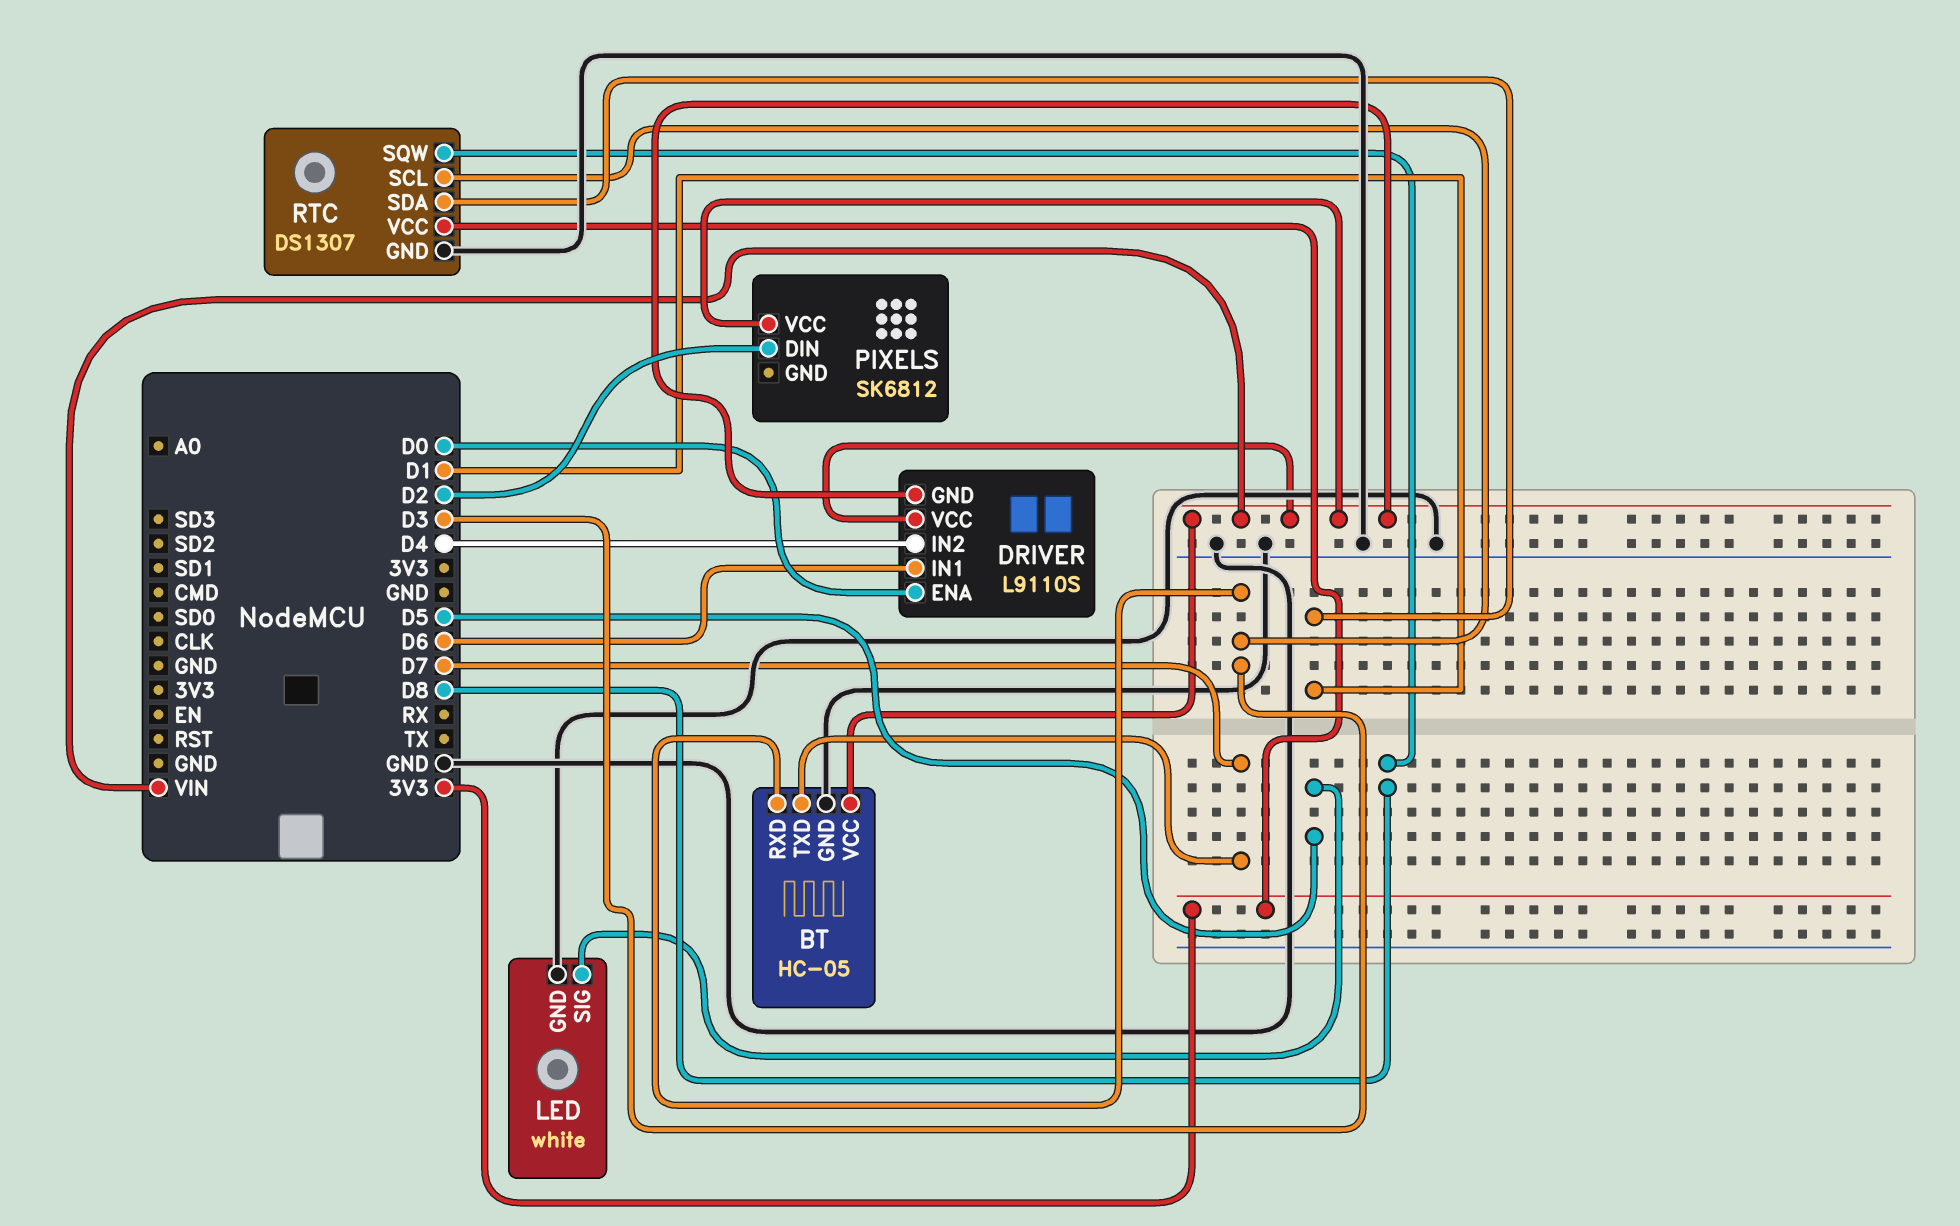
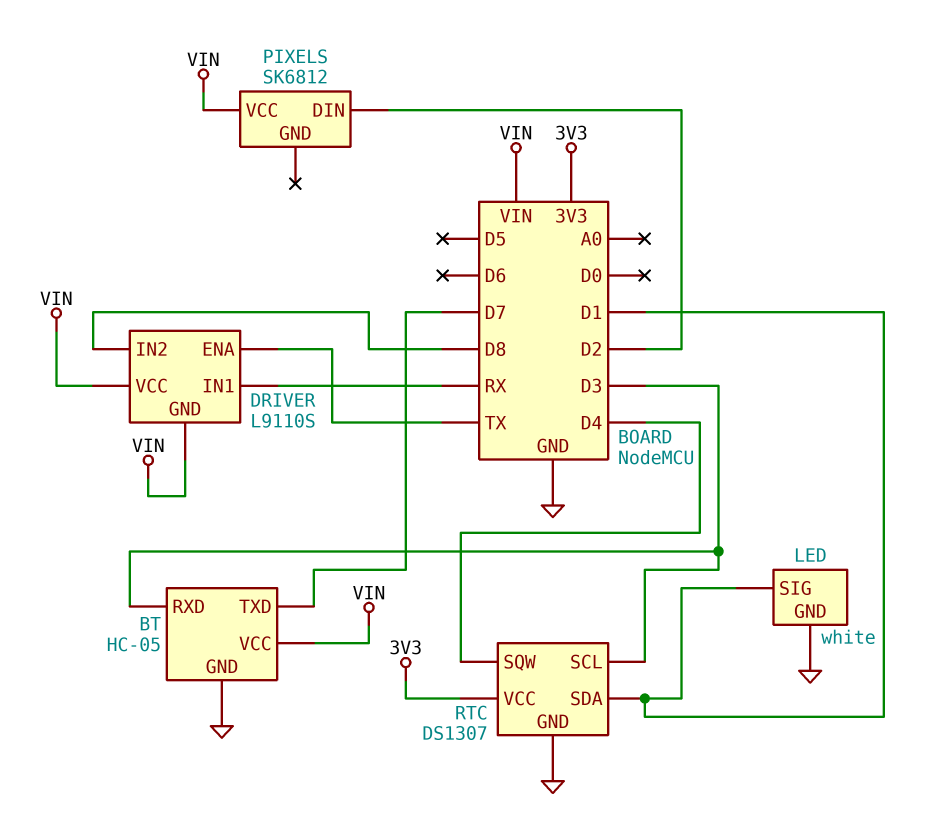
DRIVER pin ENA: D0 -> TX
DRIVER pin IN1: D6 -> RX
DRIVER pin IN2: D4 -> D8
LED pin SIG: D5 -> D1
RTC pin SQW: D8 -> D4

